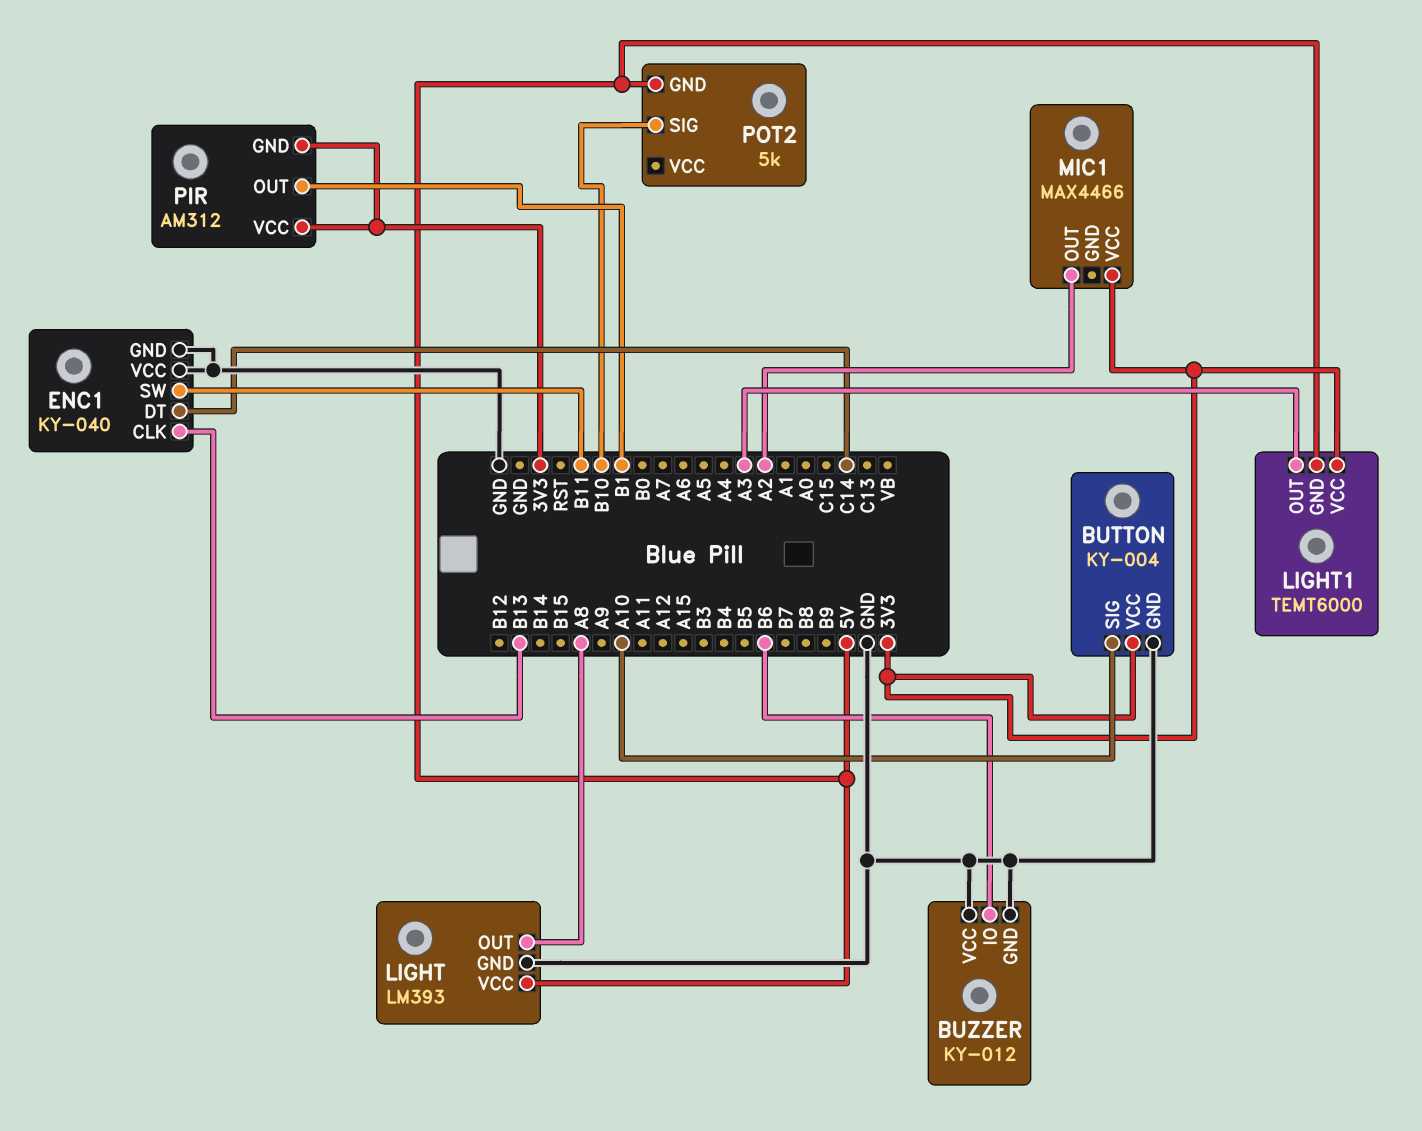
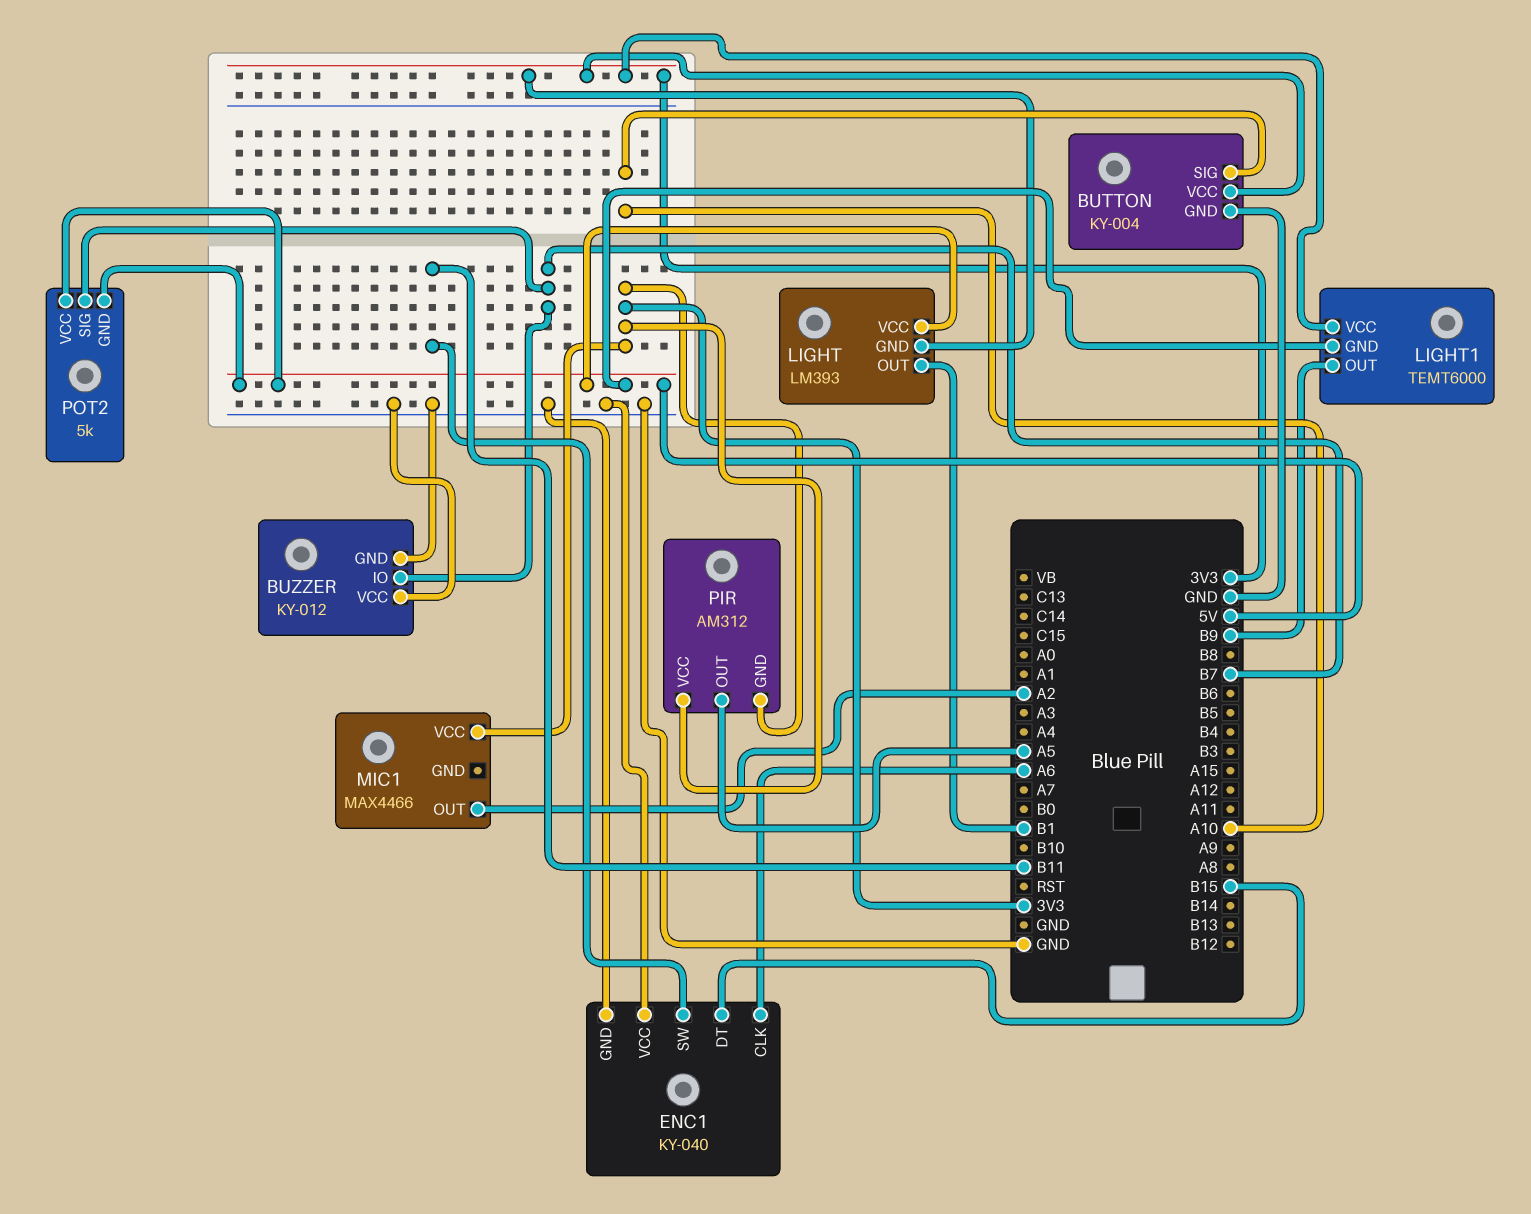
BUZZER pin IO: B6 -> B7
ENC1 pin CLK: B13 -> A6
ENC1 pin DT: C14 -> B15
LIGHT pin GND: GND -> 3V3
LIGHT pin OUT: A8 -> B1
LIGHT1 pin OUT: A3 -> B9
PIR pin OUT: B1 -> A5
POT2 pin SIG: B10 -> B7
POT2 pin VCC: none -> 5V

